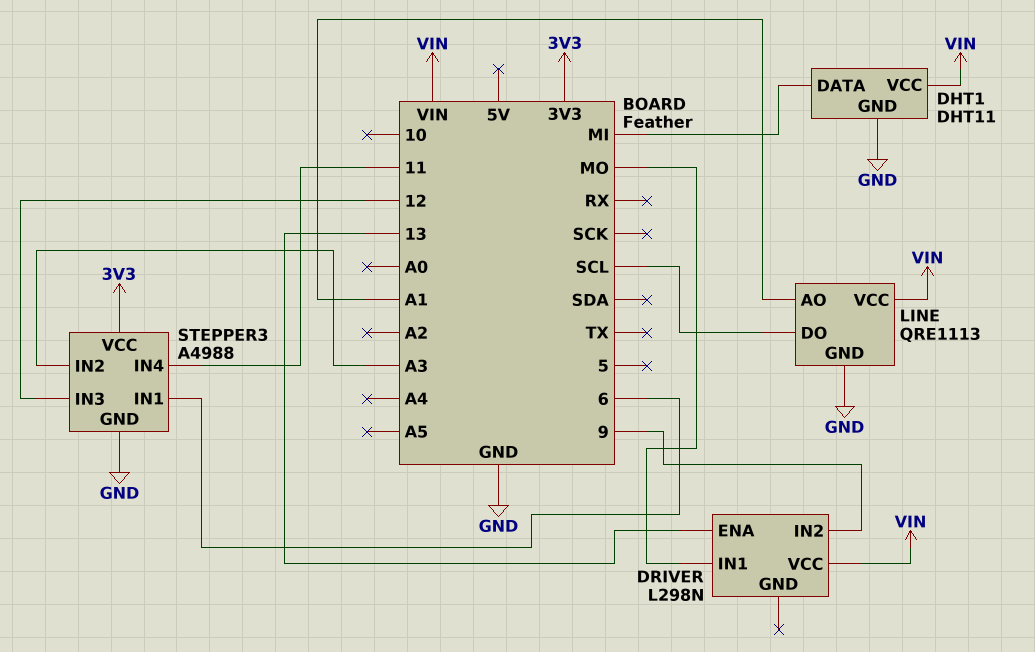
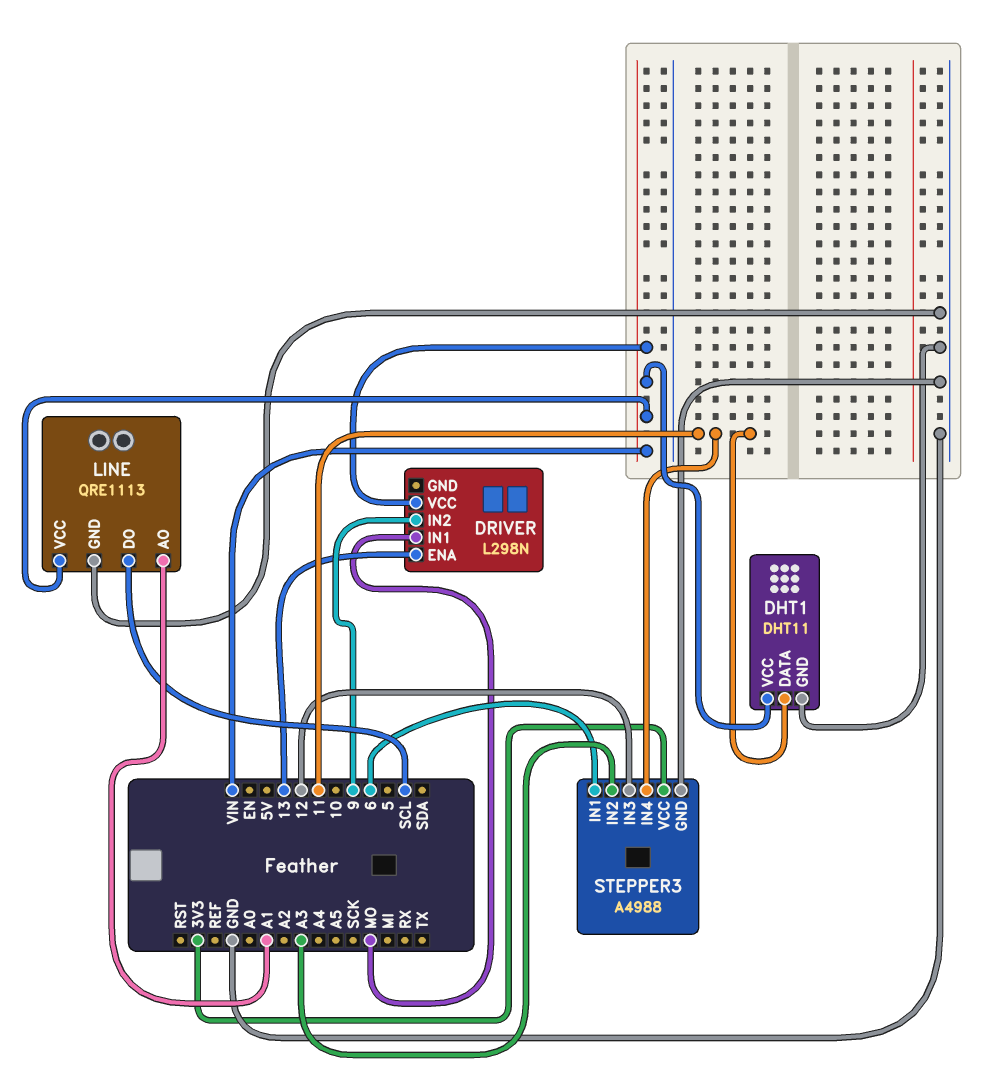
DHT1 pin DATA: MI -> 11

